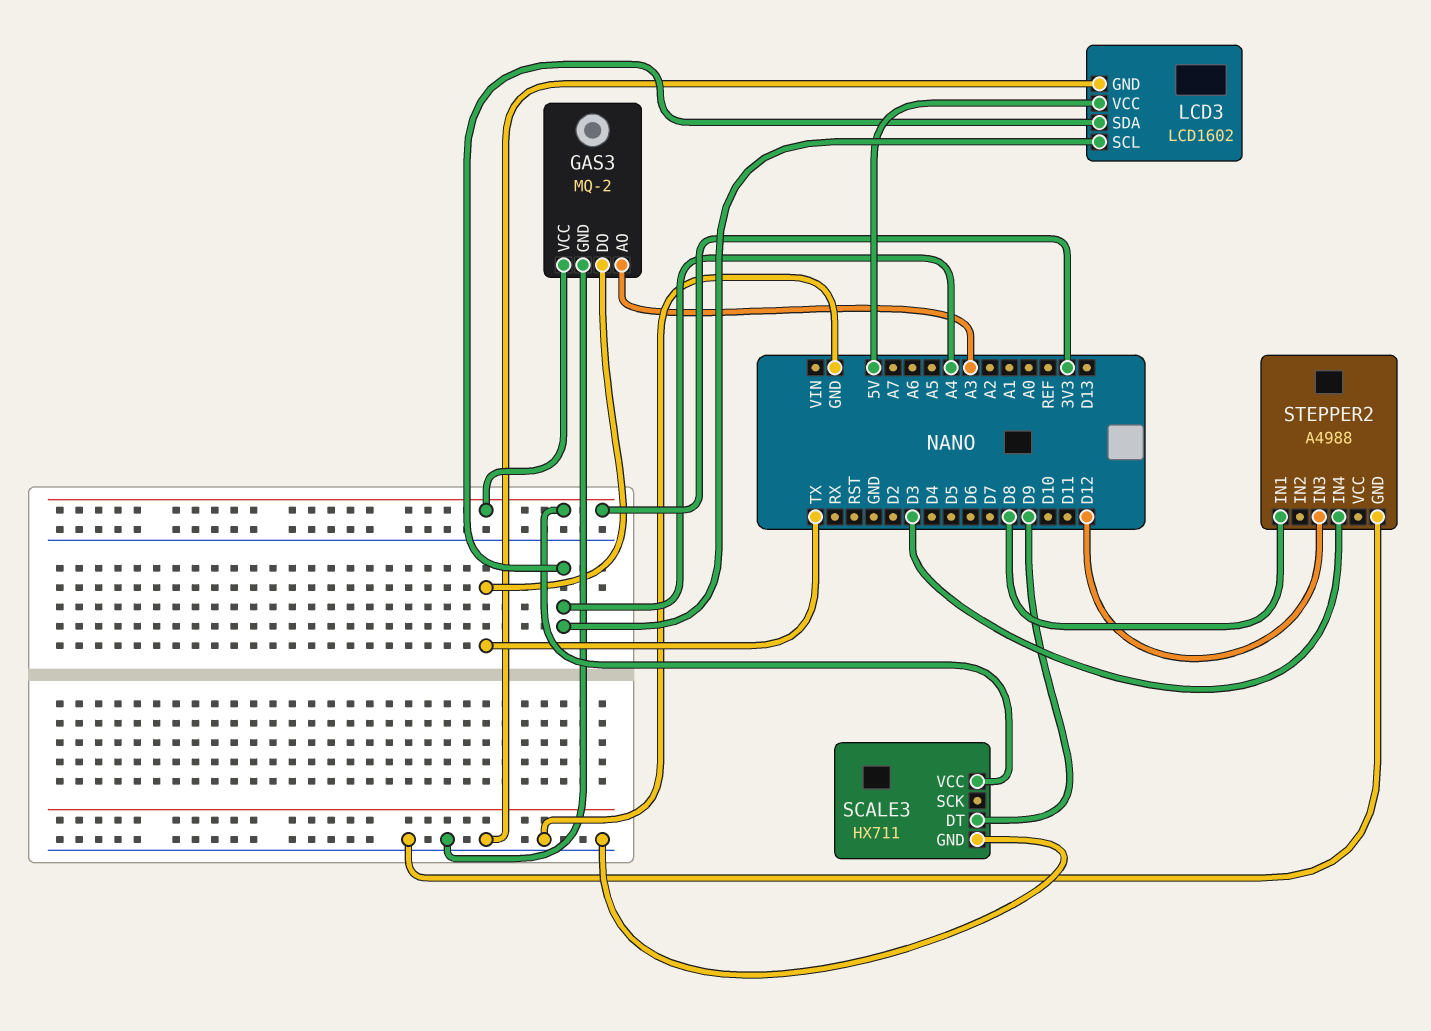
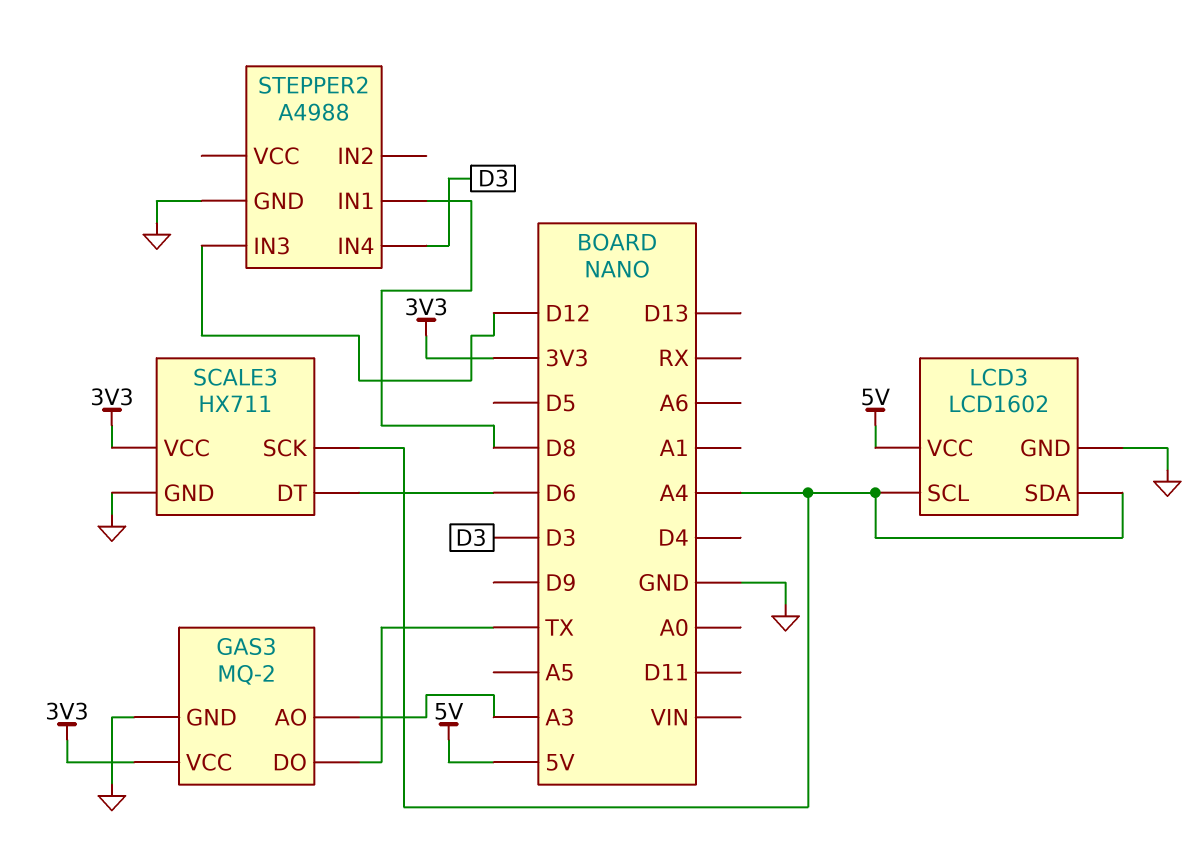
SCALE3 pin DT: D9 -> D6
SCALE3 pin SCK: none -> A4

